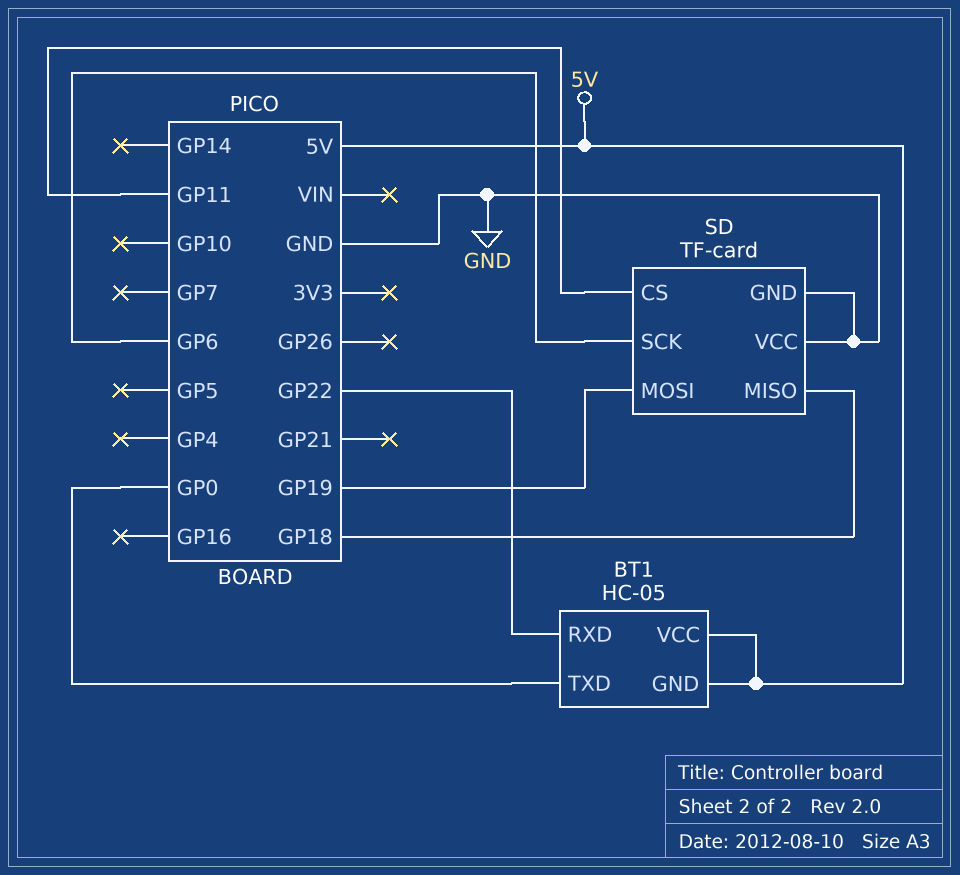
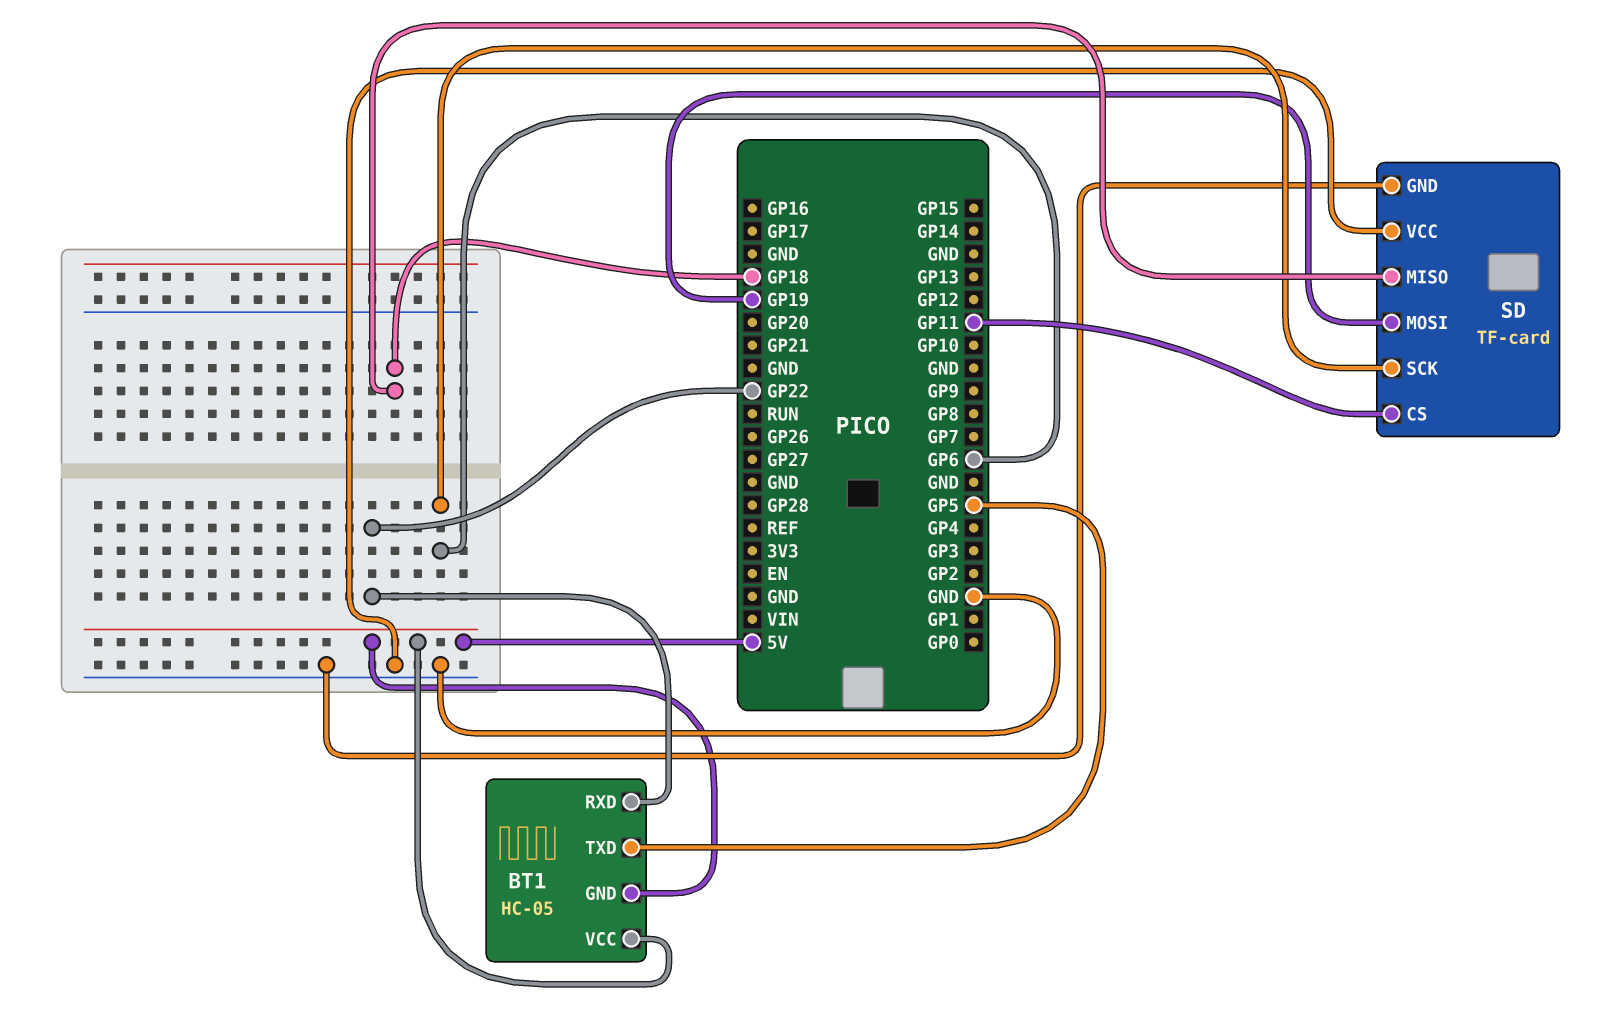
BT1 pin TXD: GP0 -> GP5

